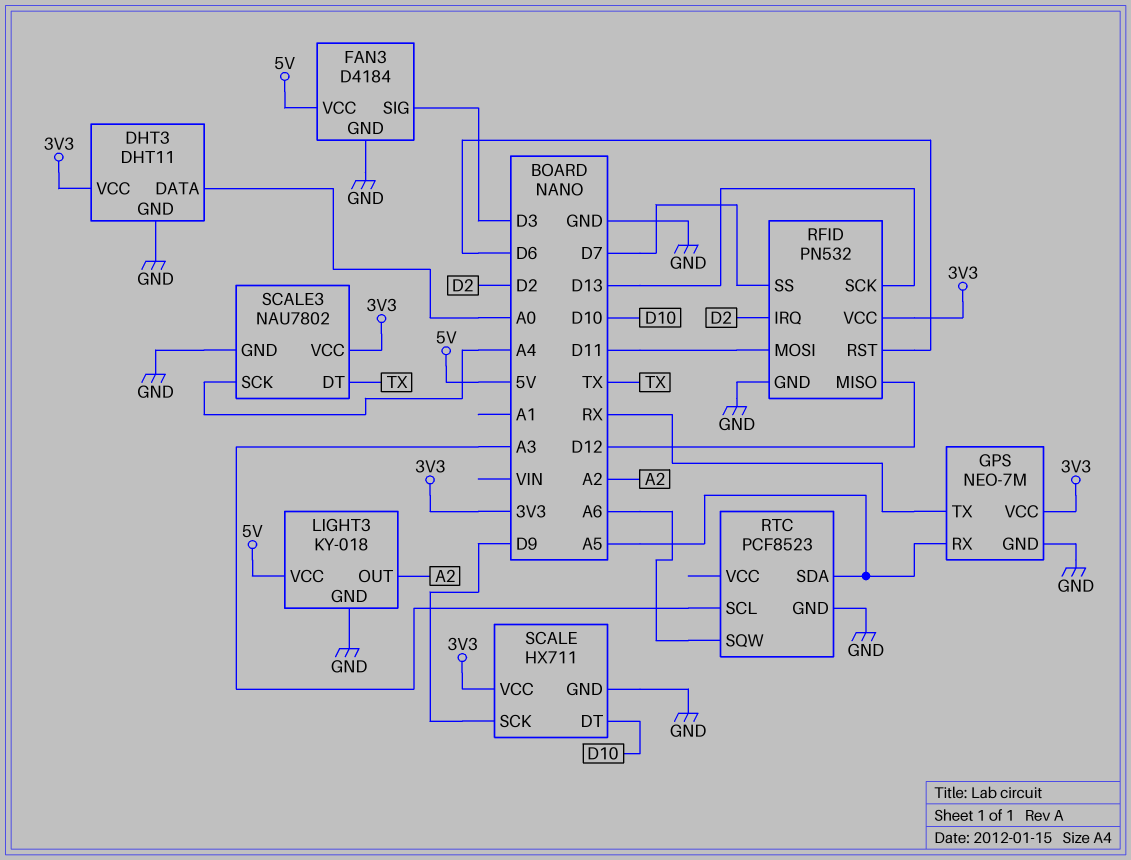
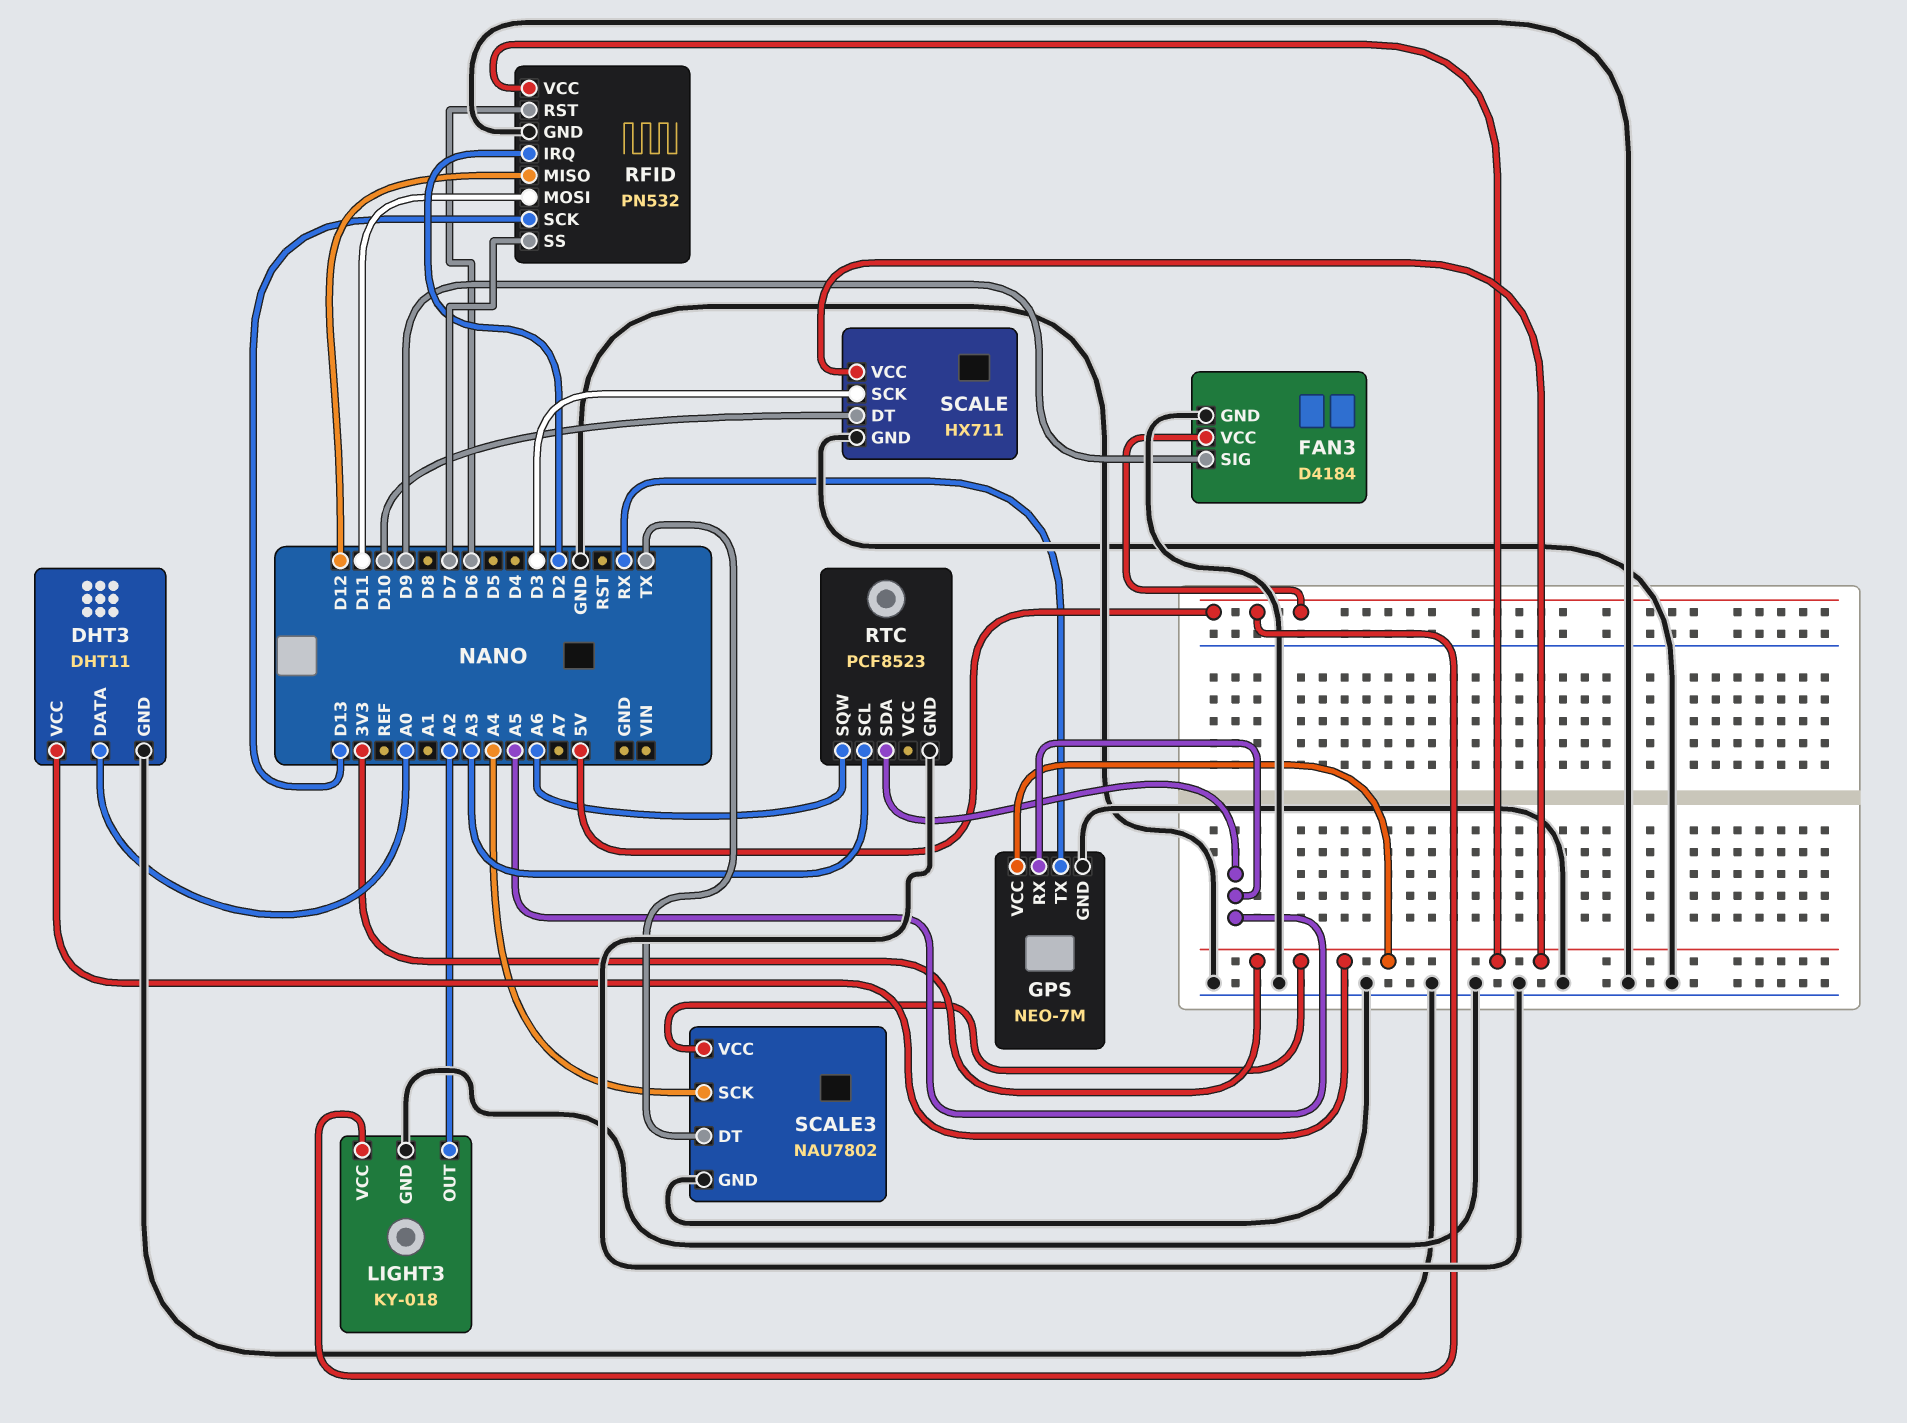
FAN3 pin SIG: D3 -> D9
SCALE pin SCK: D9 -> D3

